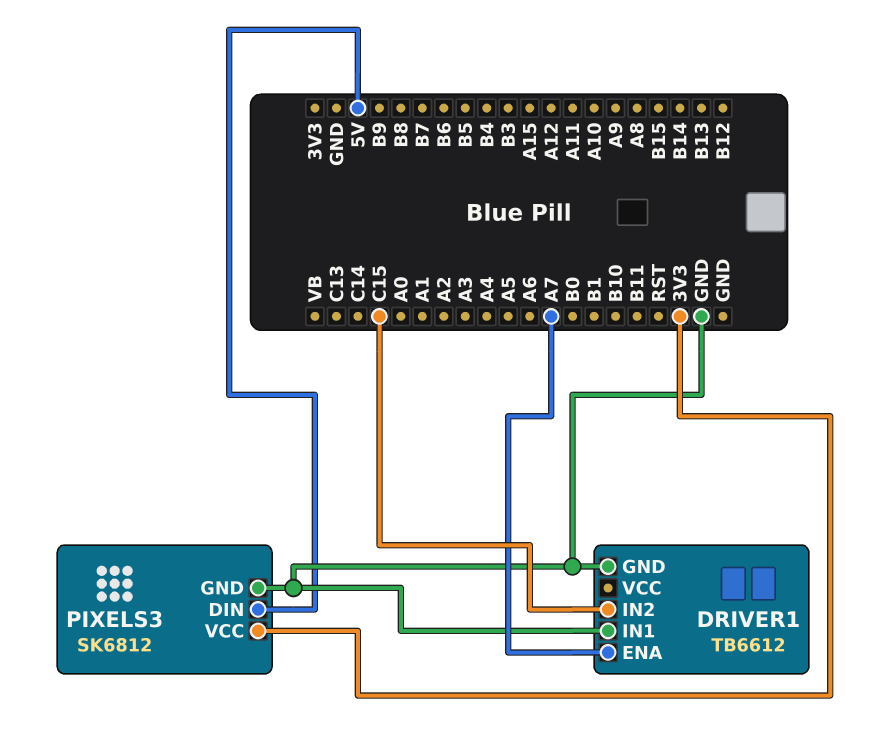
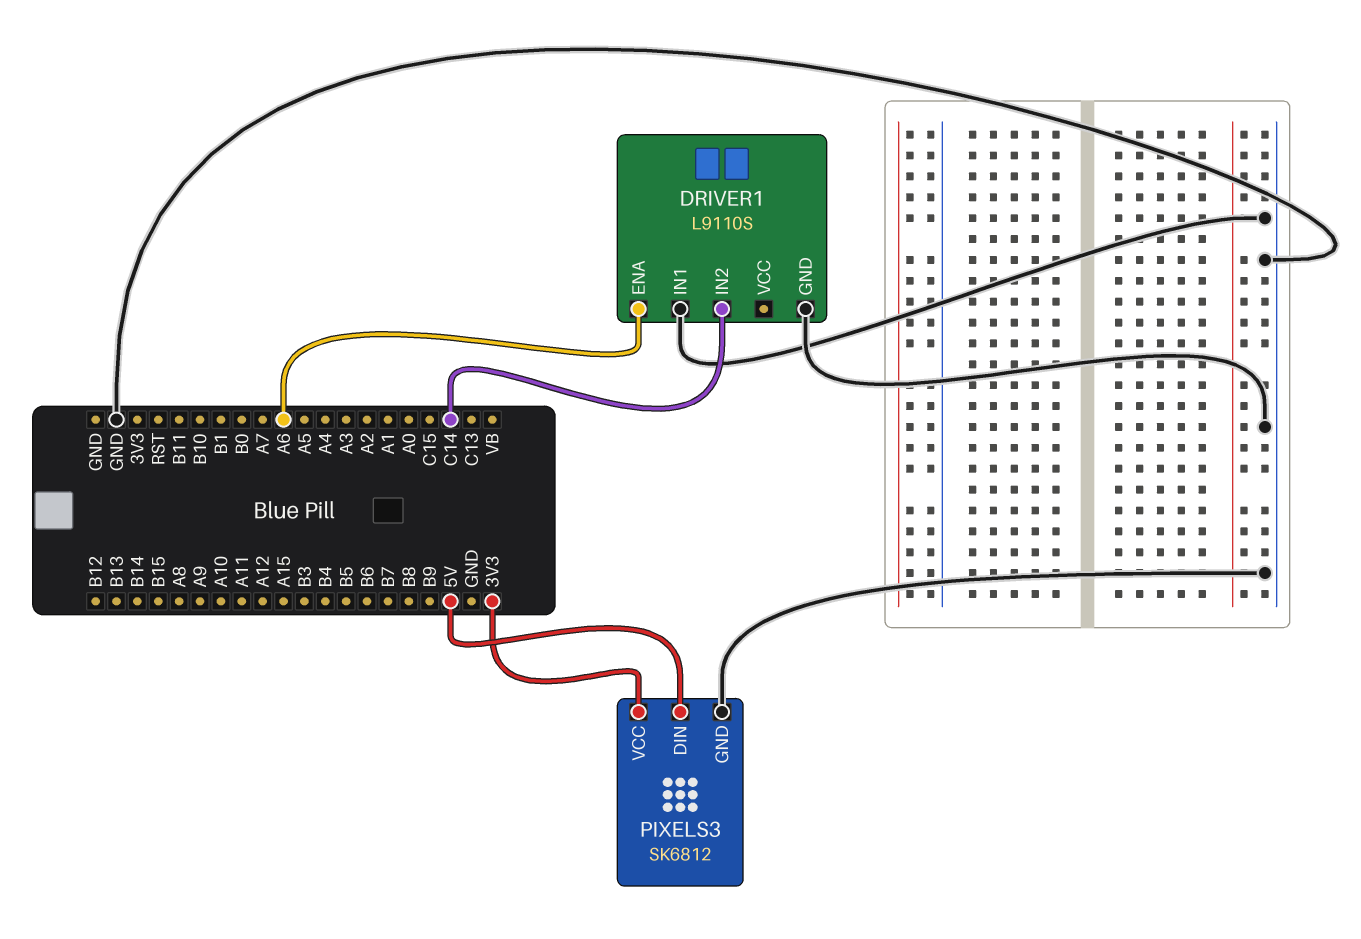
DRIVER1: TB6612 -> L9110S
DRIVER1 pin ENA: A7 -> A6
DRIVER1 pin IN2: C15 -> C14

